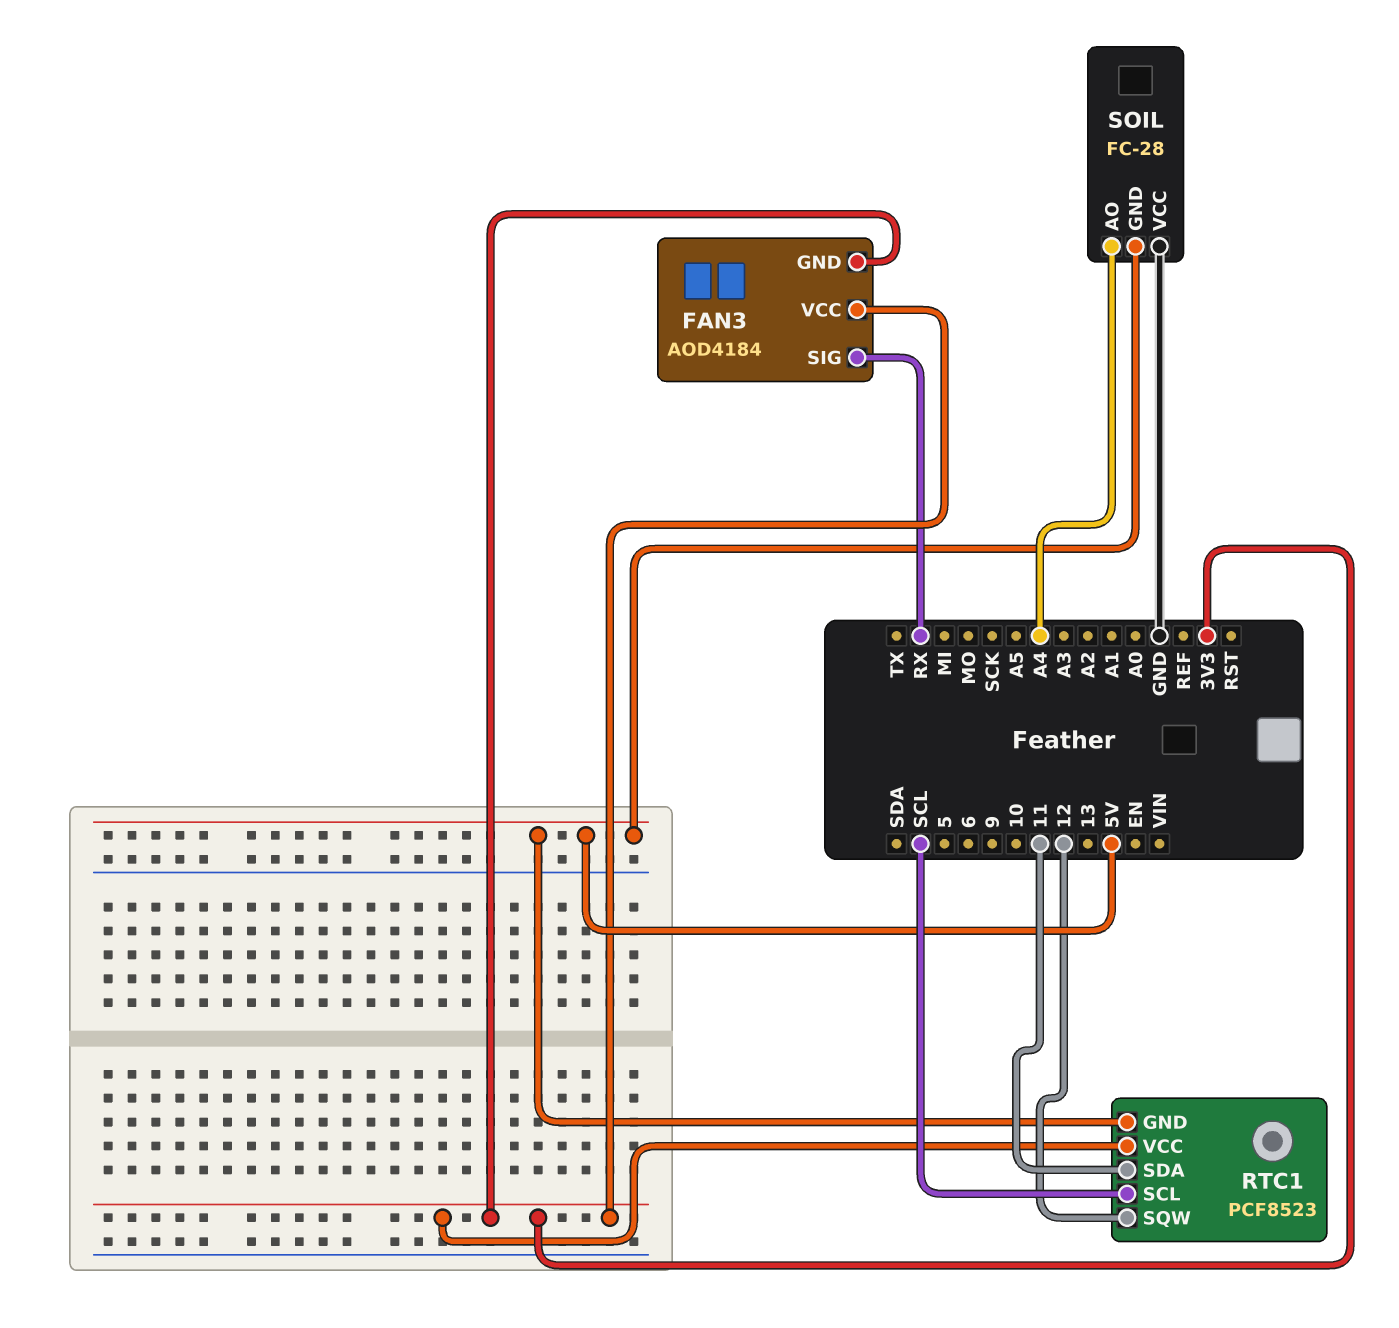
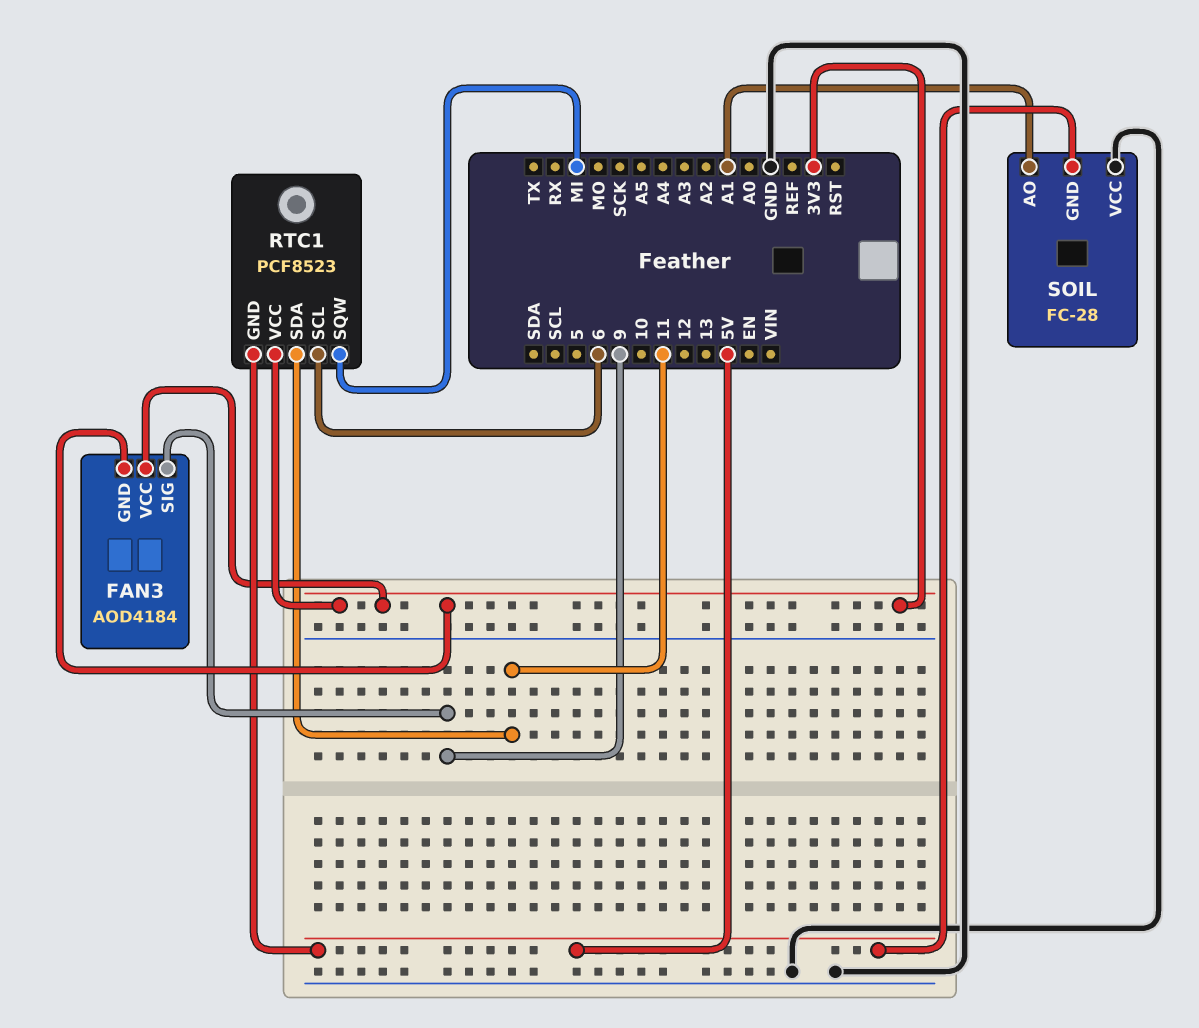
FAN3 pin SIG: RX -> 9
RTC1 pin SCL: SCL -> 6
RTC1 pin SQW: 12 -> MI
SOIL pin AO: A4 -> A1

